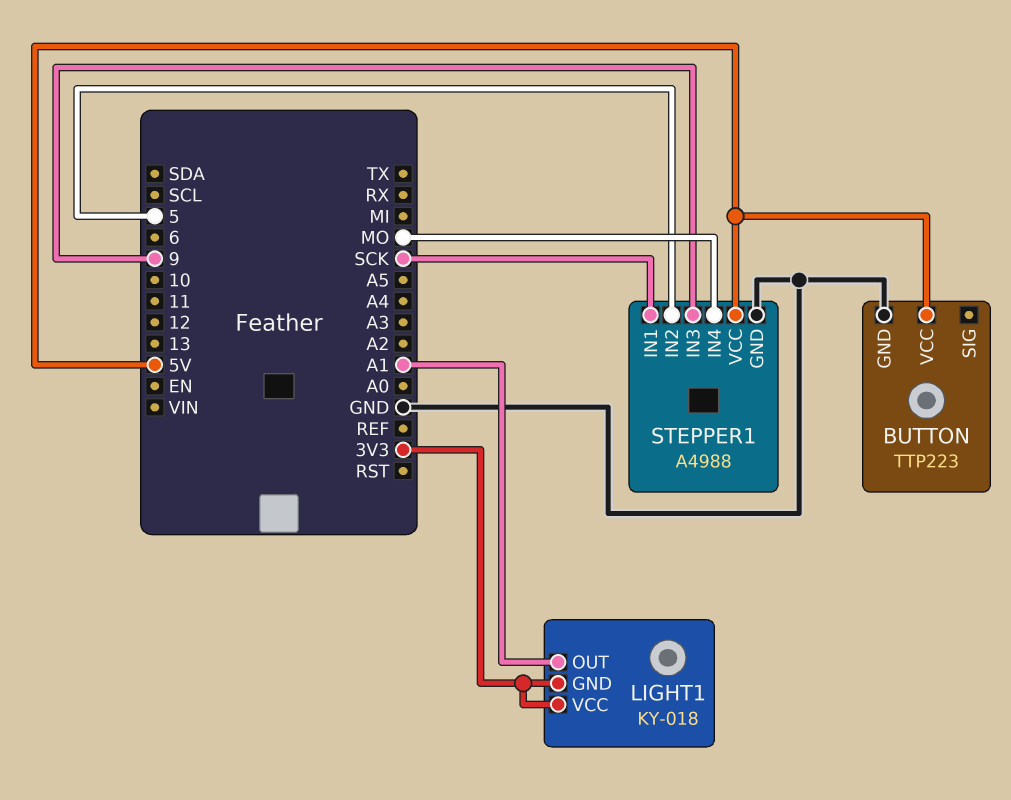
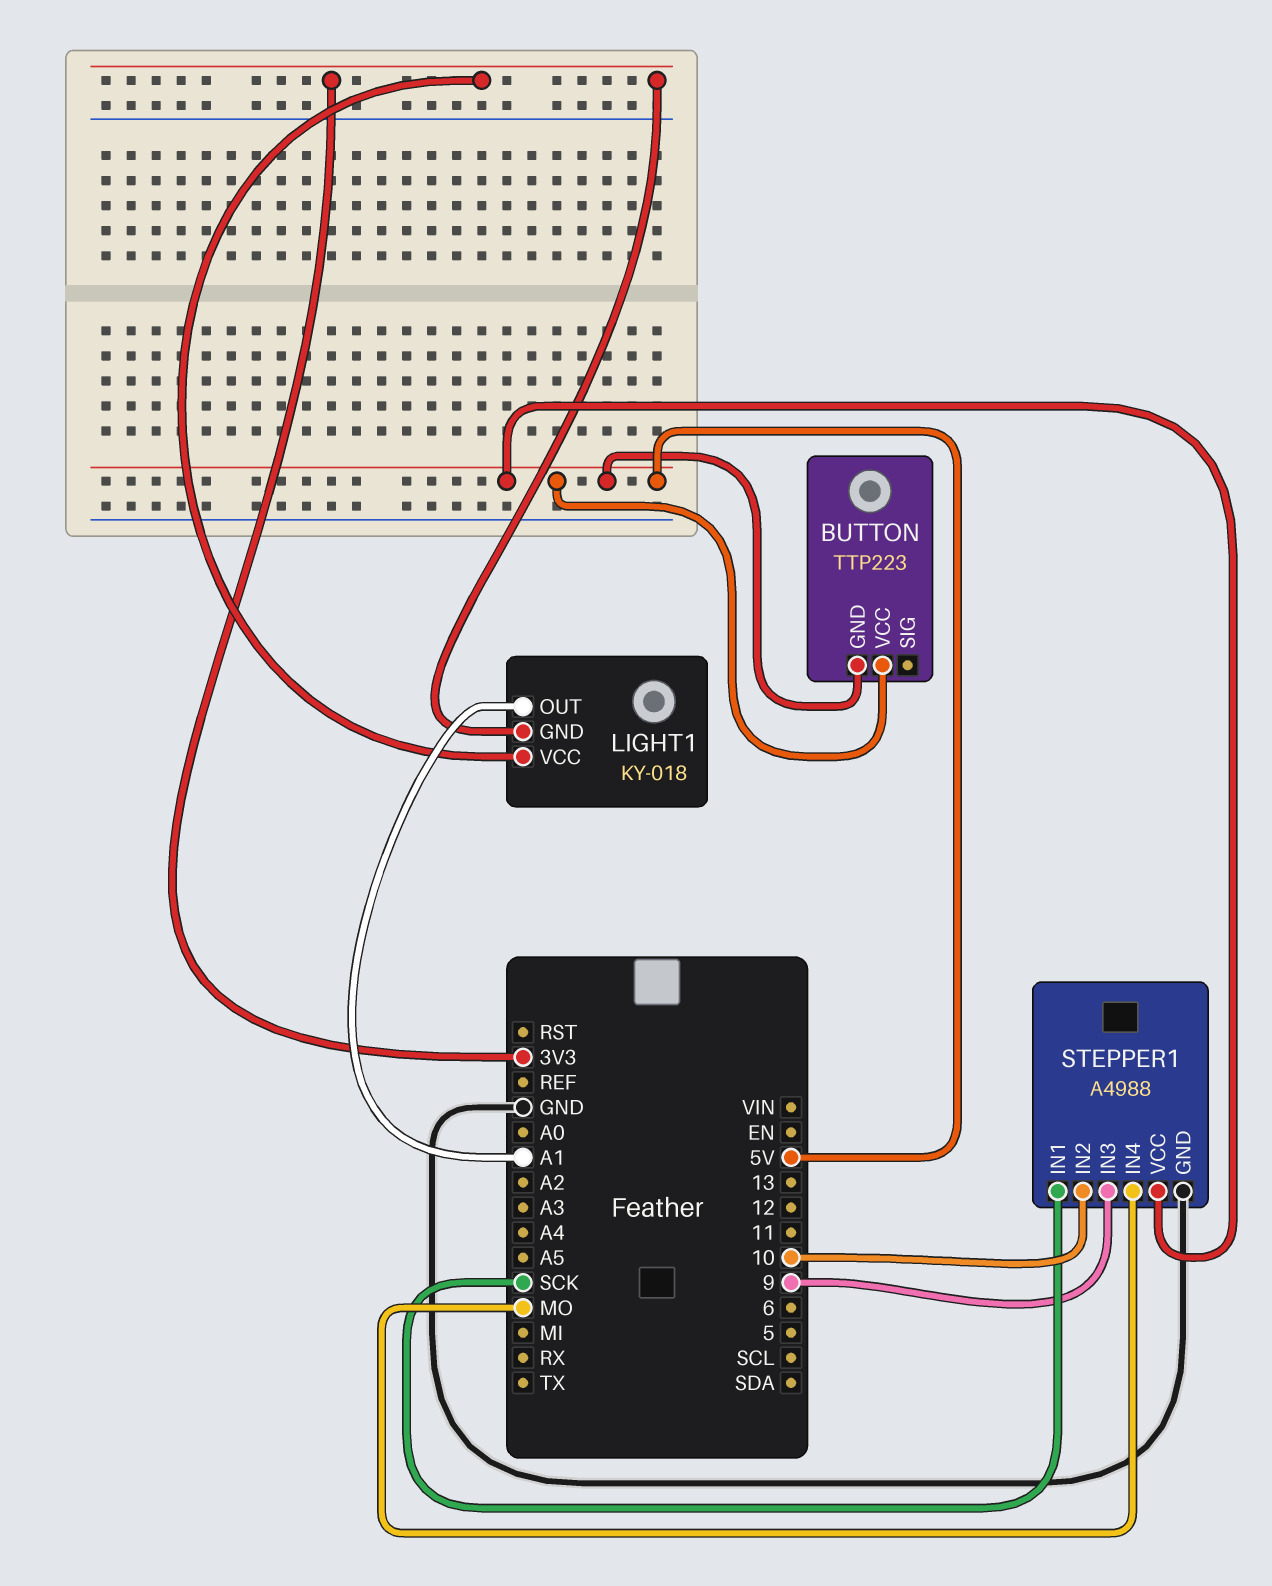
BUTTON pin GND: GND -> 5V
STEPPER1 pin IN2: 5 -> 10

